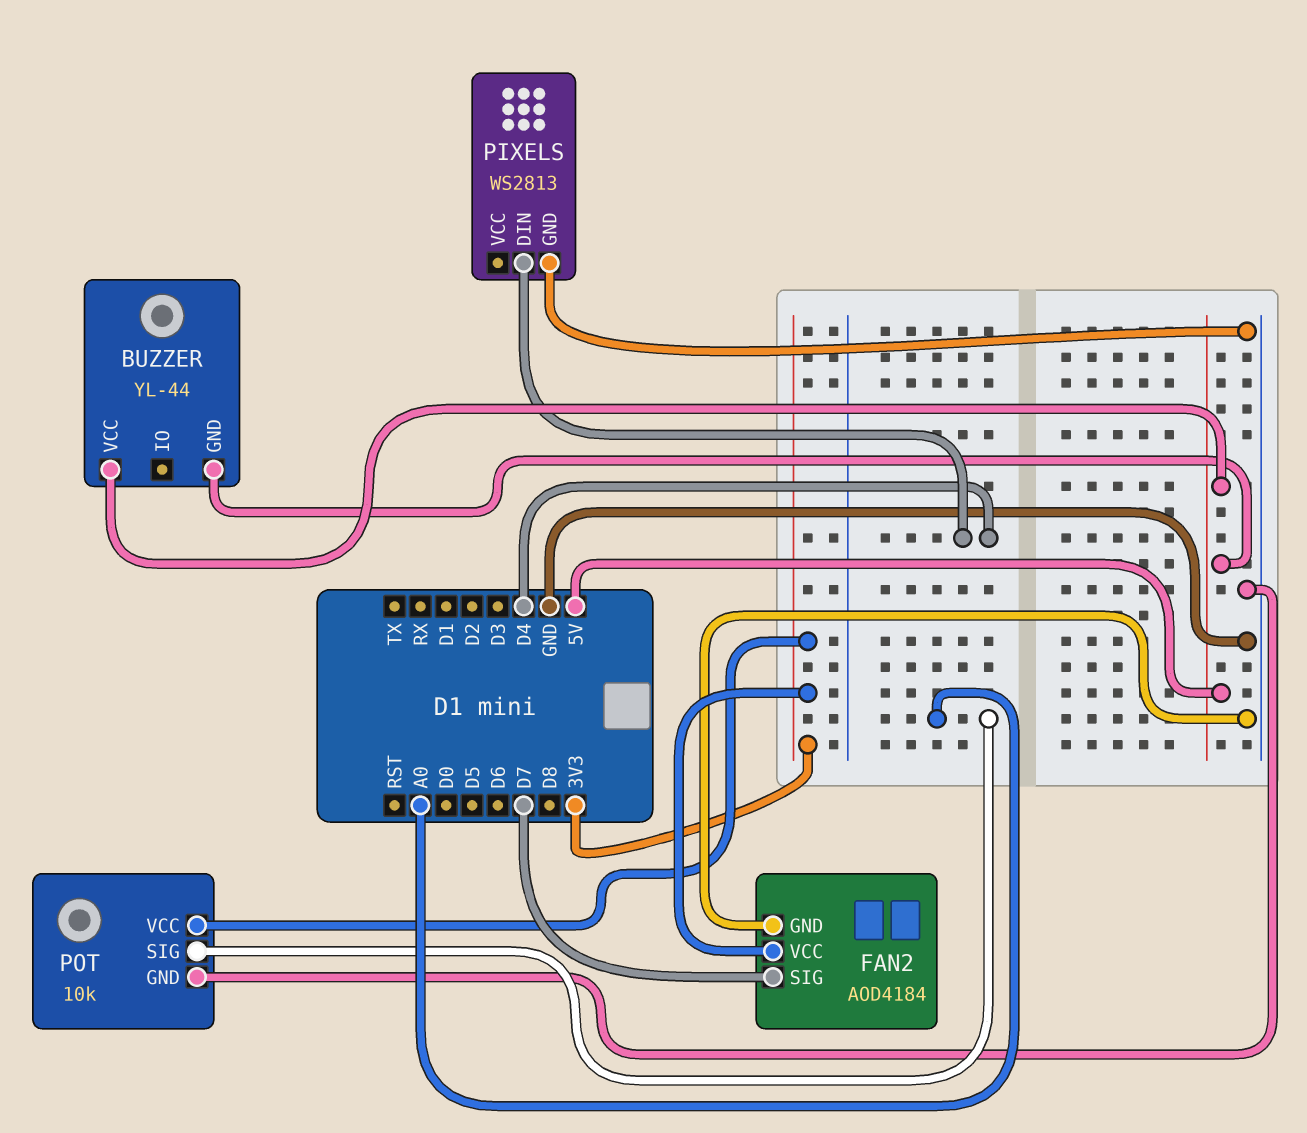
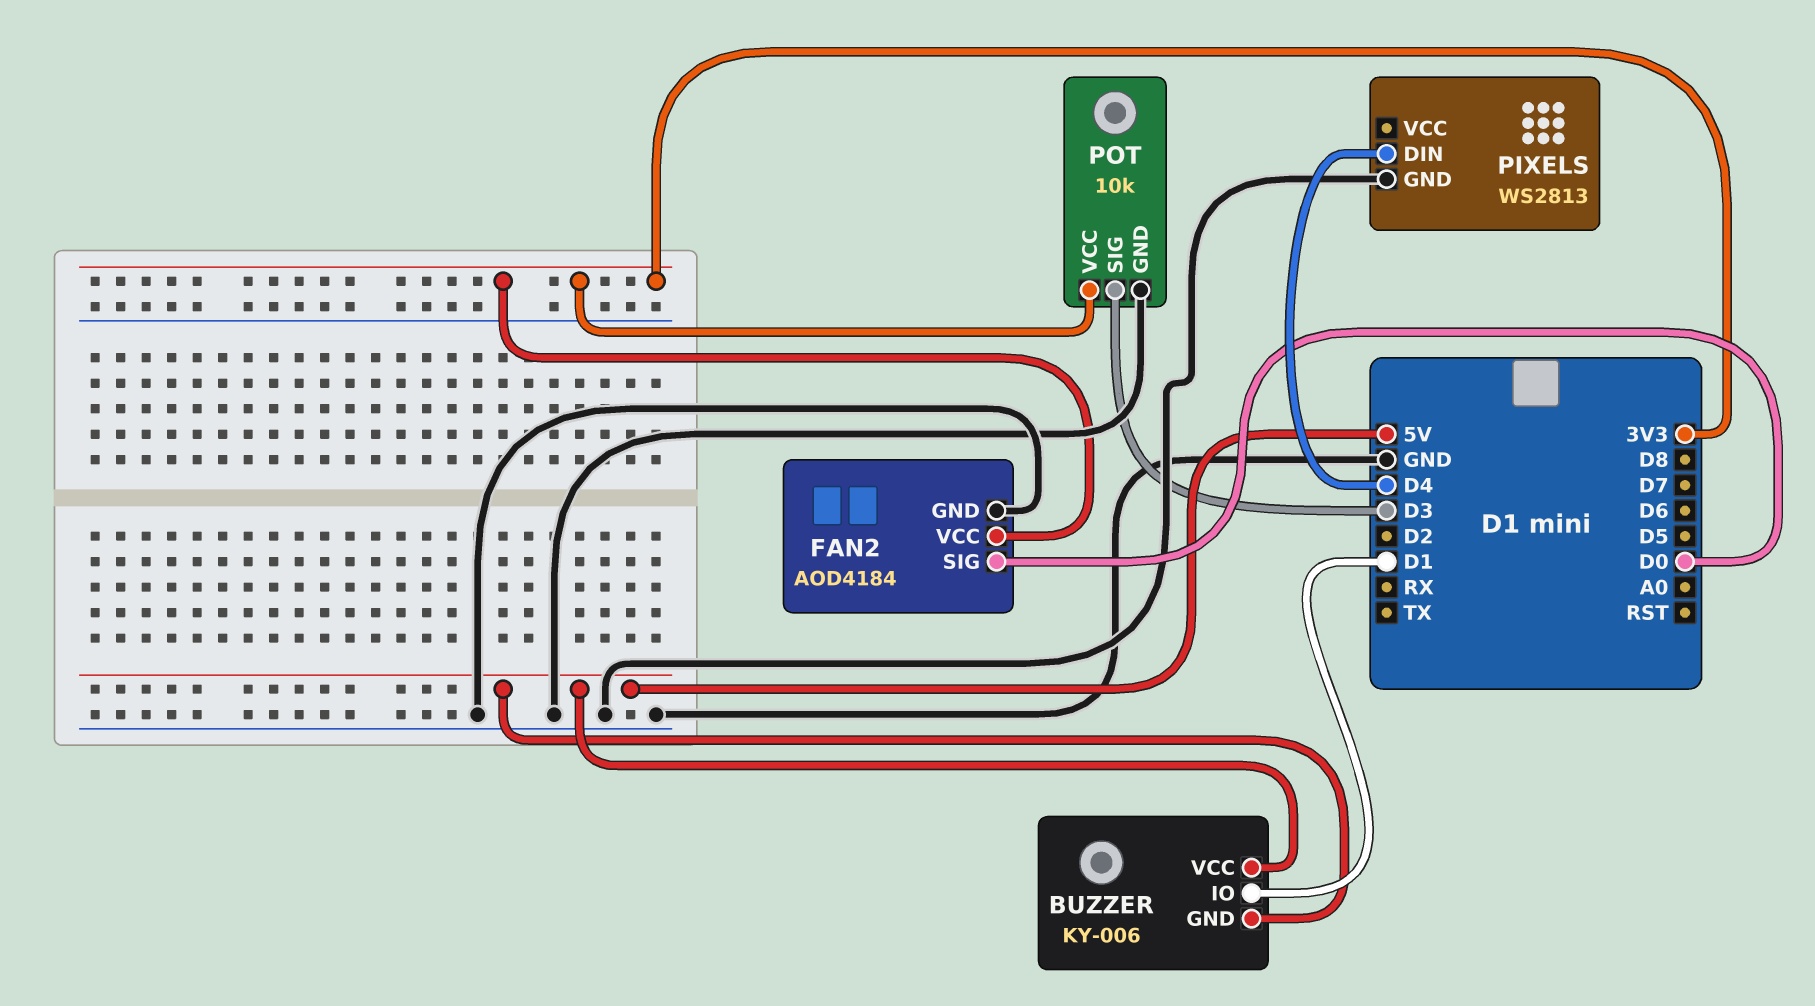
BUZZER: YL-44 -> KY-006
BUZZER pin IO: none -> D1
FAN2 pin SIG: D7 -> D0
POT pin SIG: A0 -> D3

